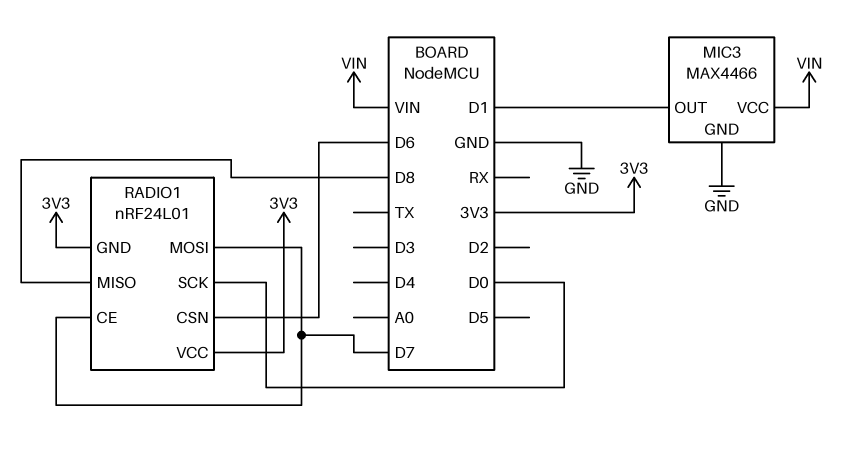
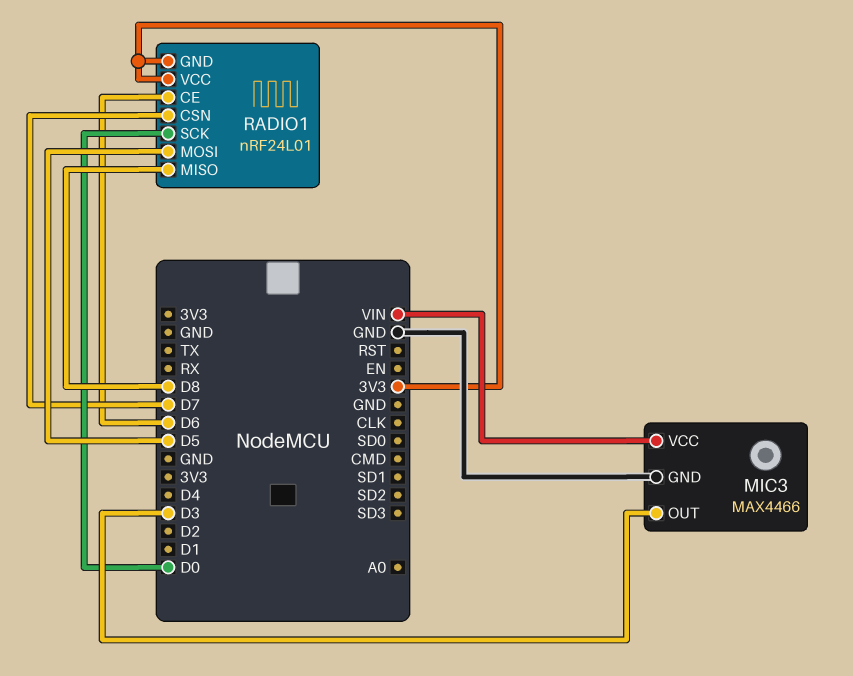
MIC3 pin OUT: D1 -> D3
RADIO1 pin CE: D7 -> D6
RADIO1 pin CSN: D6 -> D7
RADIO1 pin MOSI: D7 -> D5

